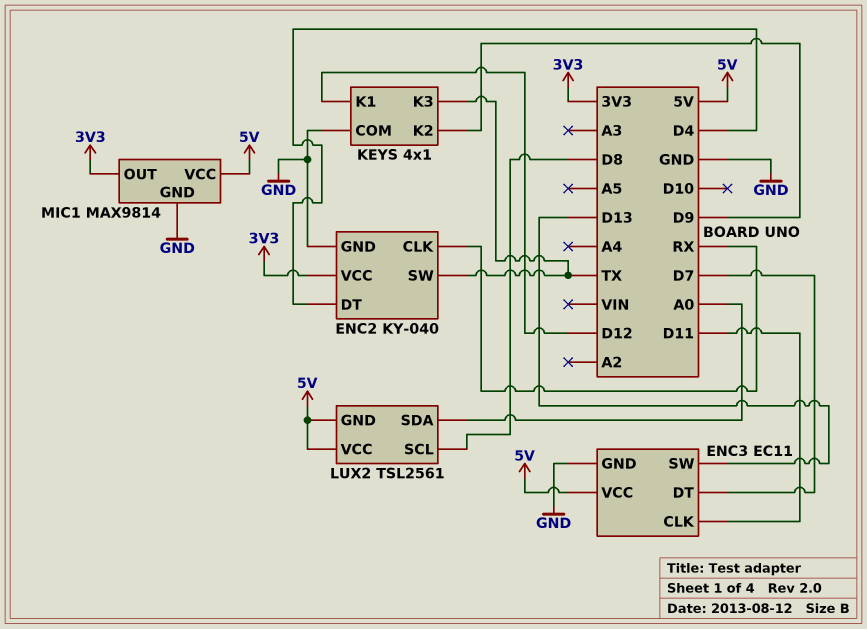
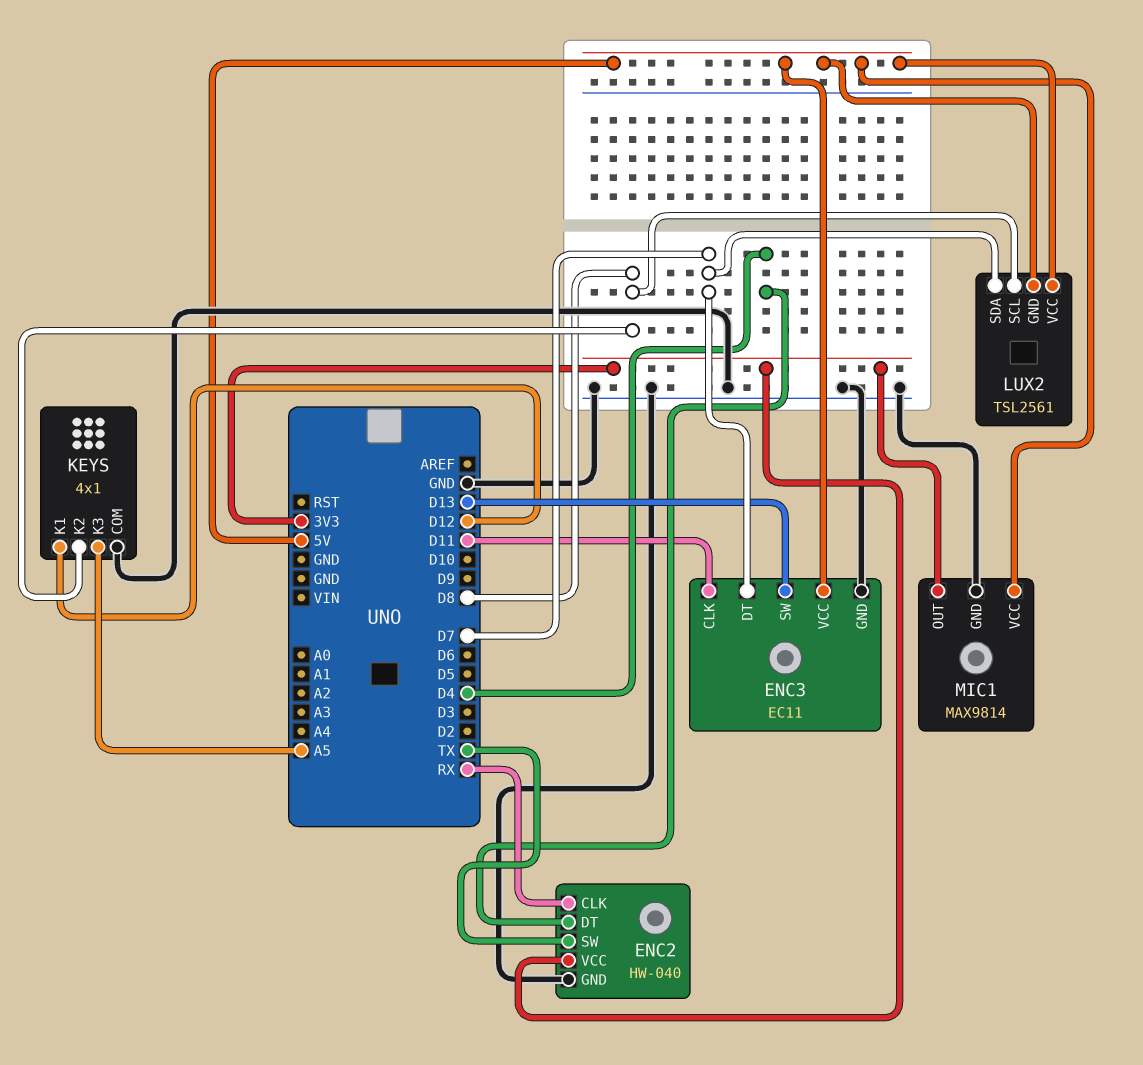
ENC2: KY-040 -> HW-040
KEYS pin K2: D9 -> D8
KEYS pin K3: TX -> A5
LUX2 pin SDA: A0 -> D7

